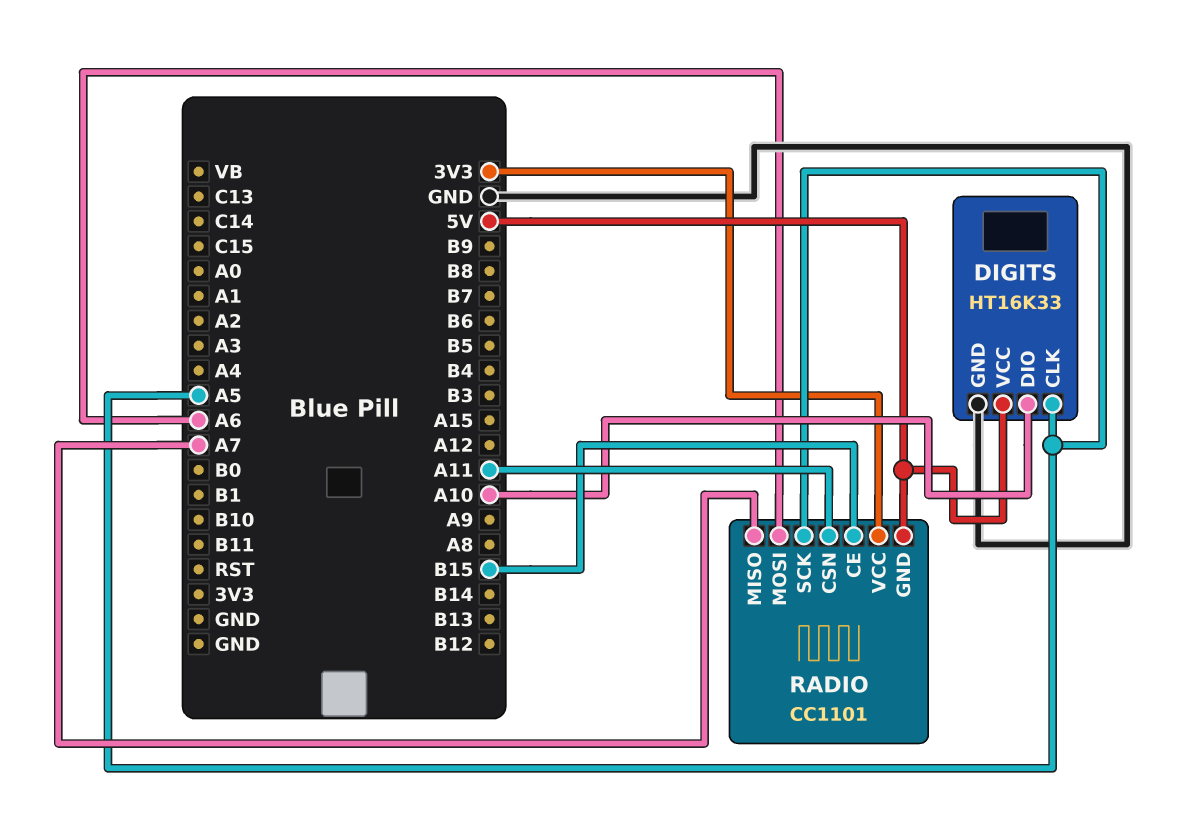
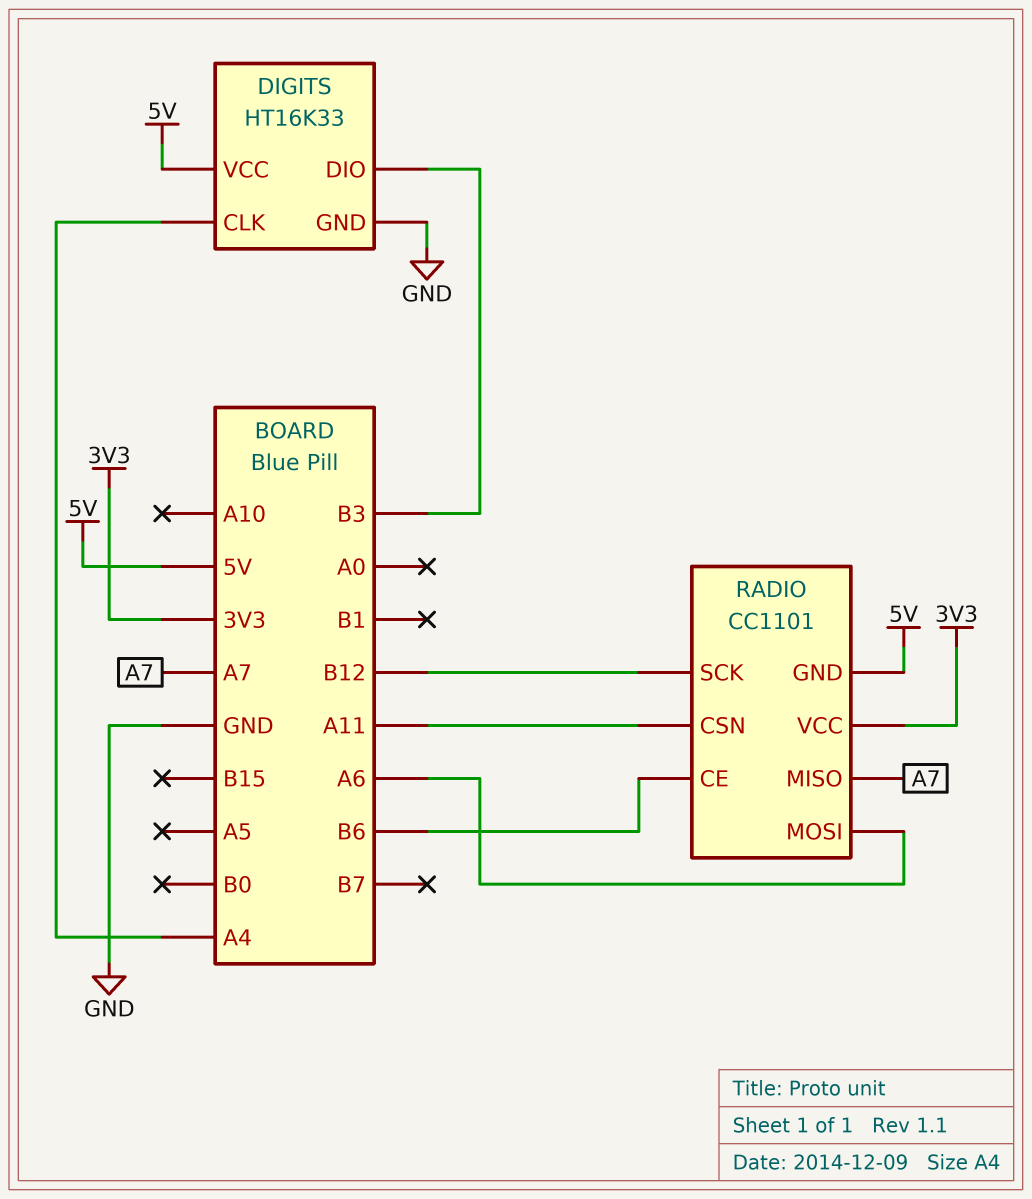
DIGITS pin CLK: A5 -> A4
DIGITS pin DIO: A10 -> B3
RADIO pin CE: B15 -> B6
RADIO pin SCK: A5 -> B12

